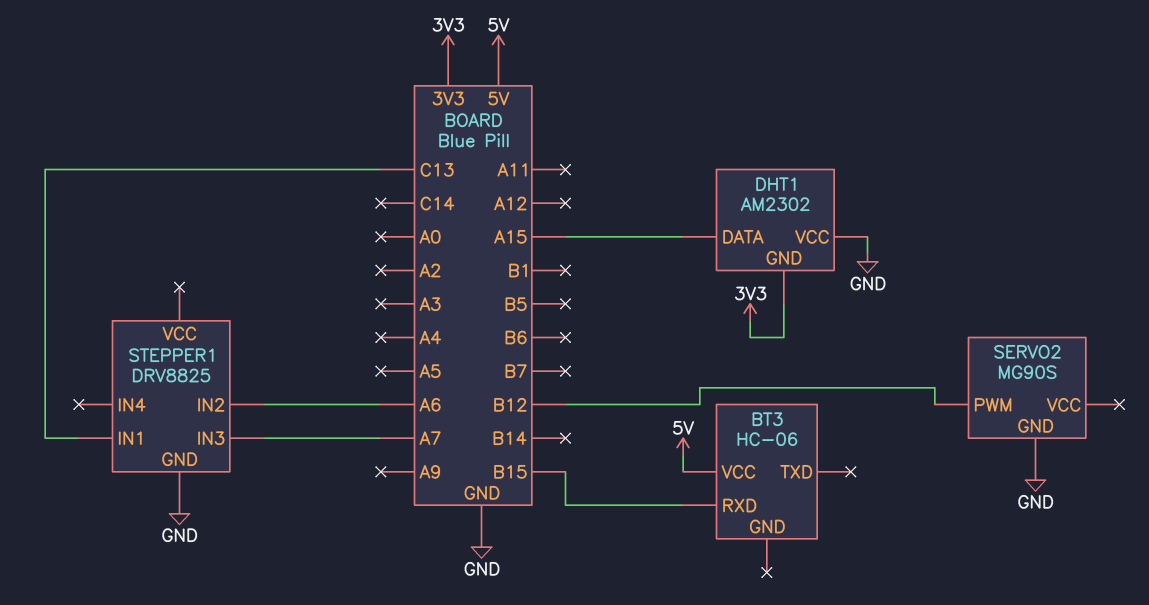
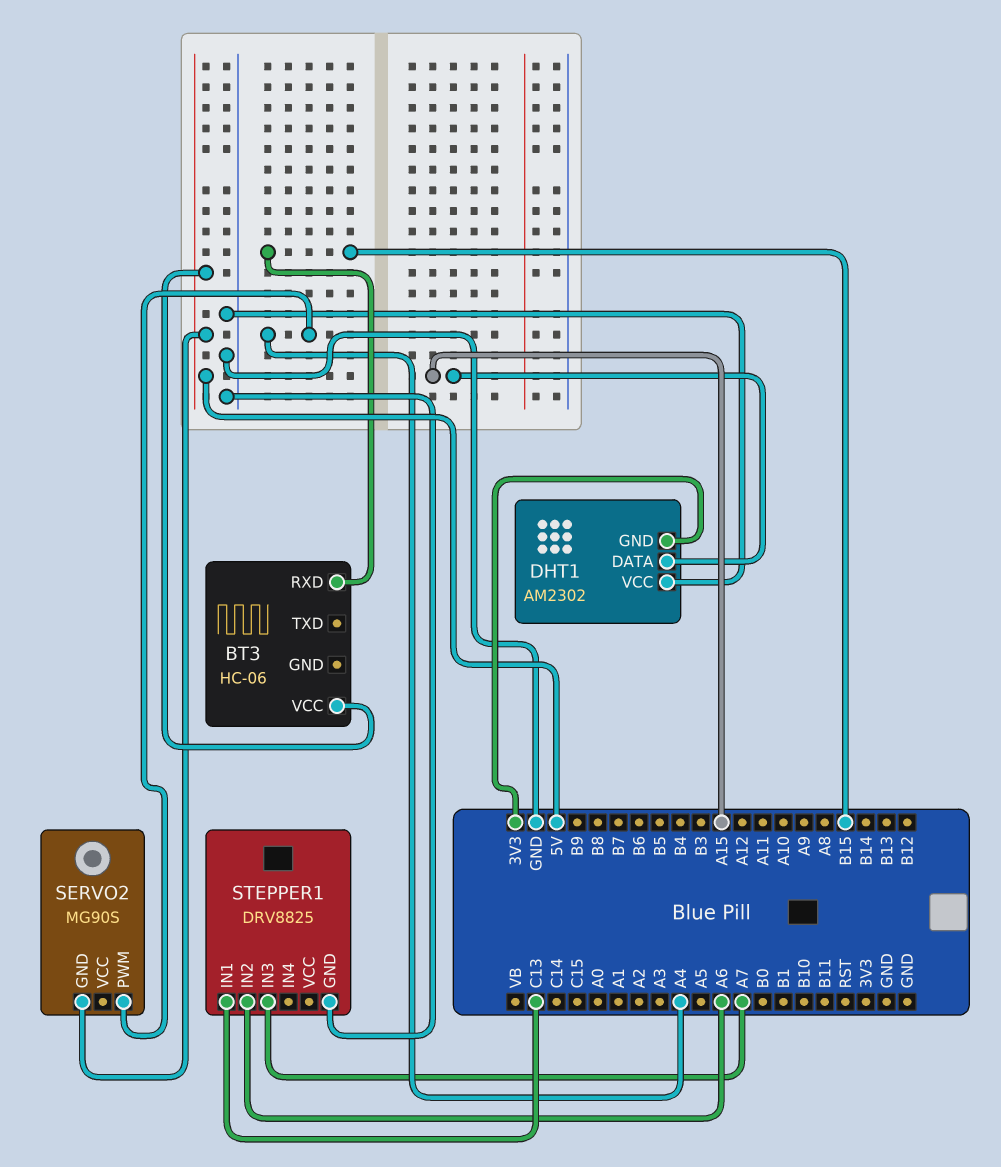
SERVO2 pin GND: GND -> 5V
SERVO2 pin PWM: B12 -> A4

